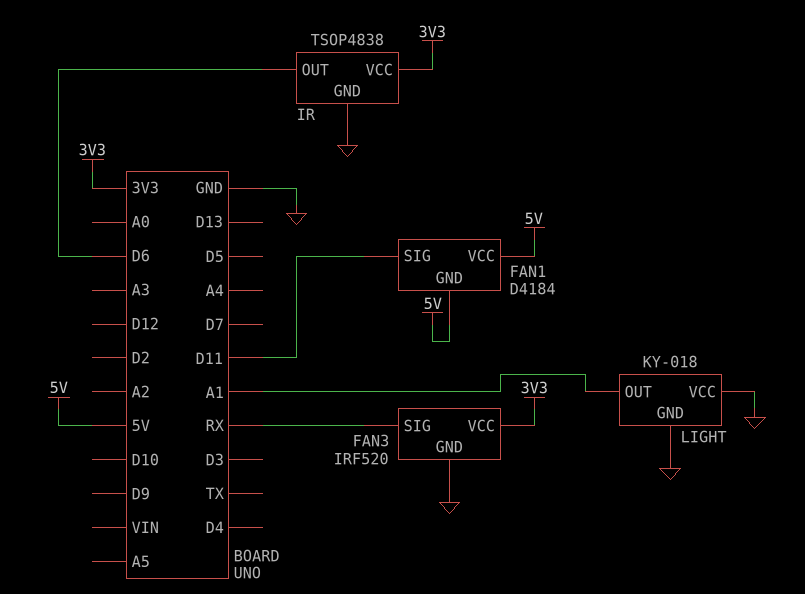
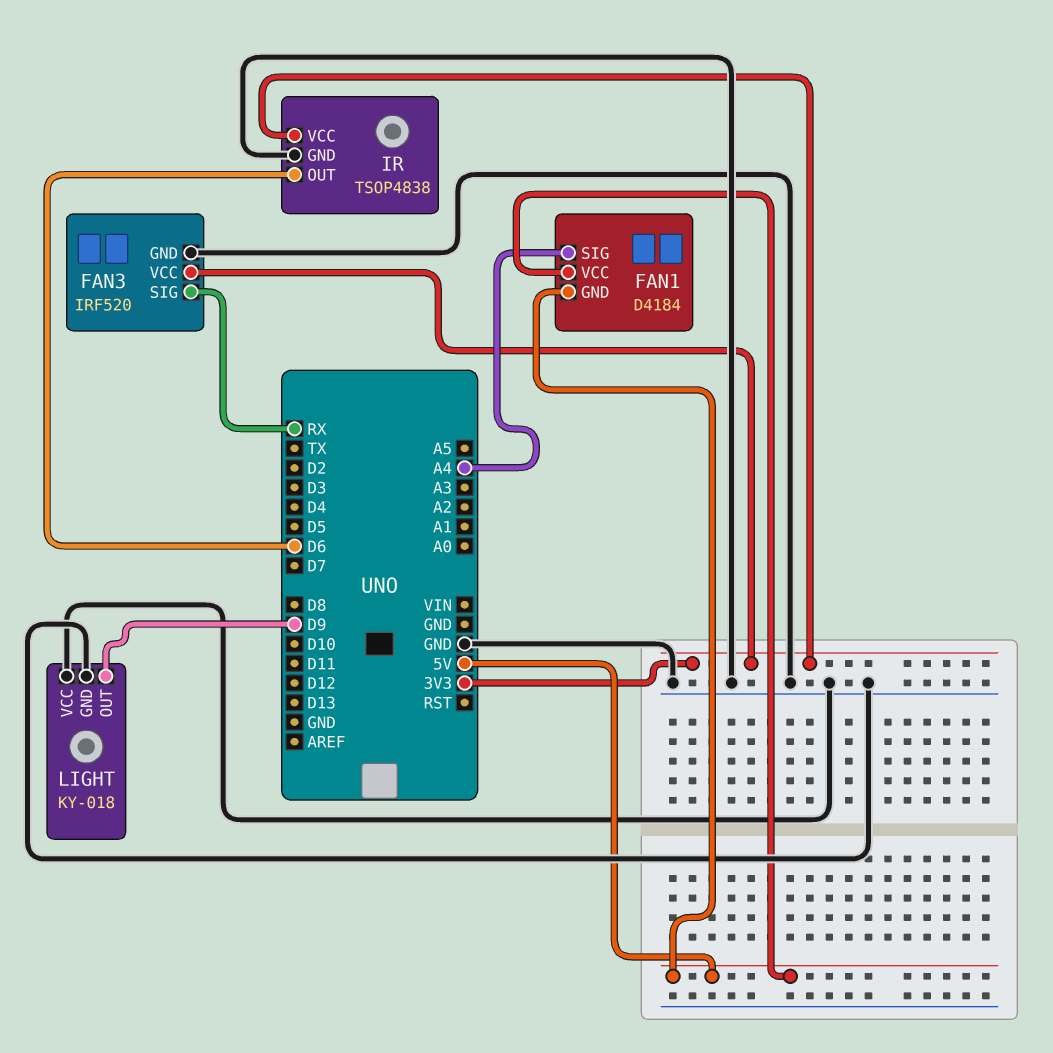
FAN1 pin SIG: D11 -> A4
LIGHT pin OUT: A1 -> D9

